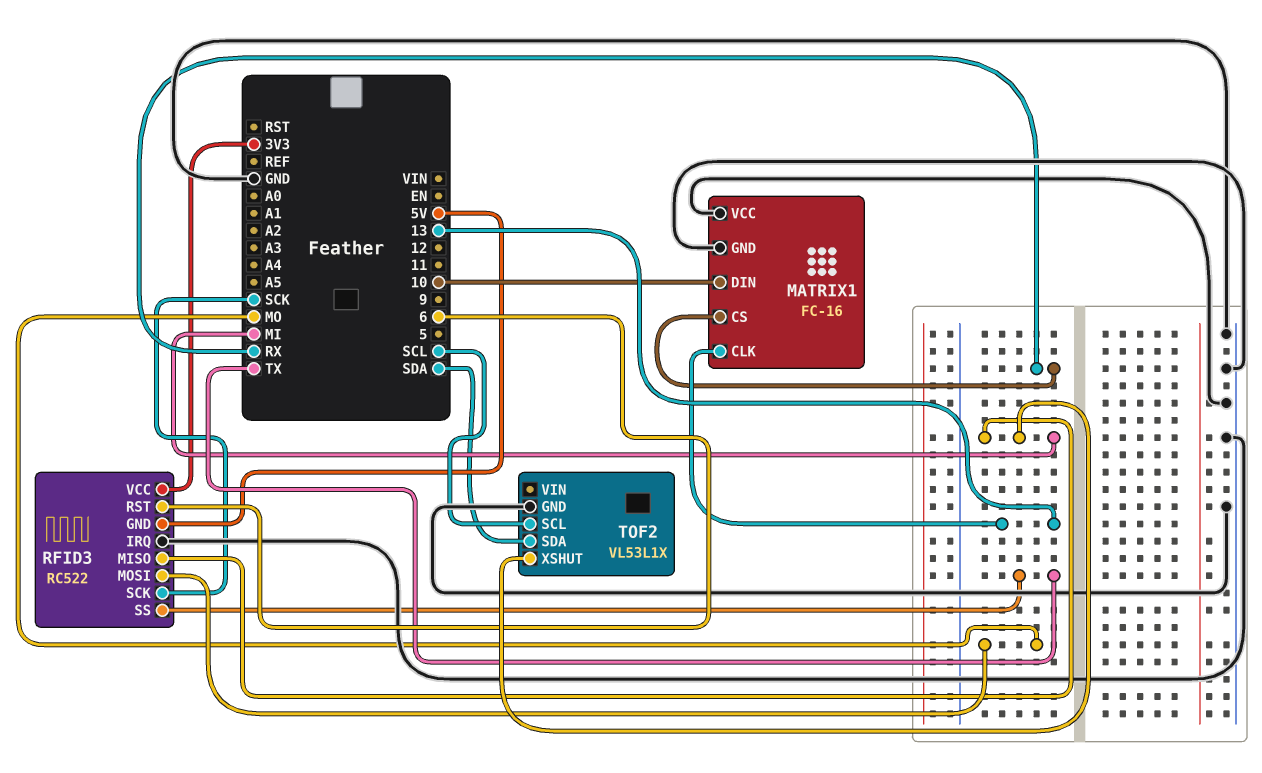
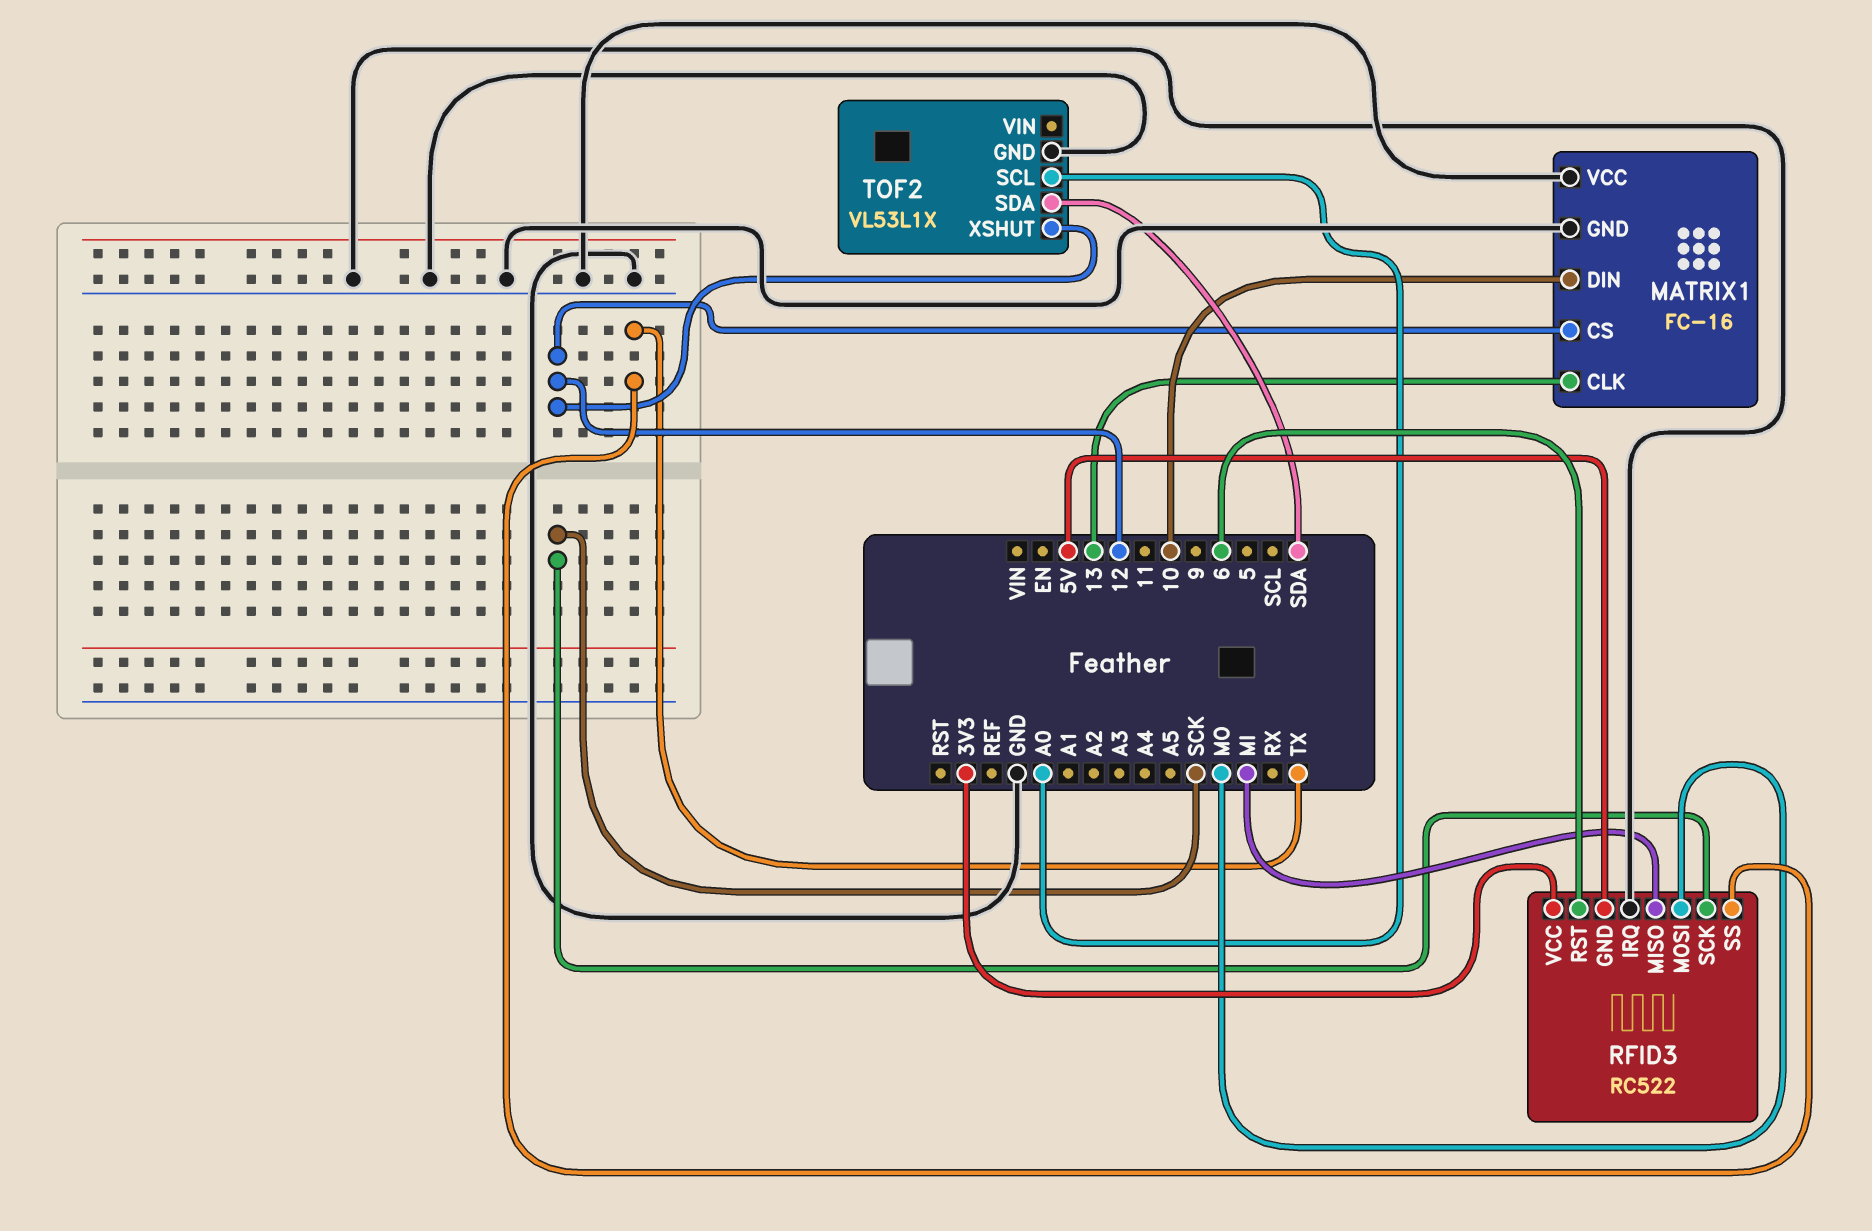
MATRIX1 pin CS: RX -> 12
TOF2 pin SCL: SCL -> A0
TOF2 pin XSHUT: MI -> 12

